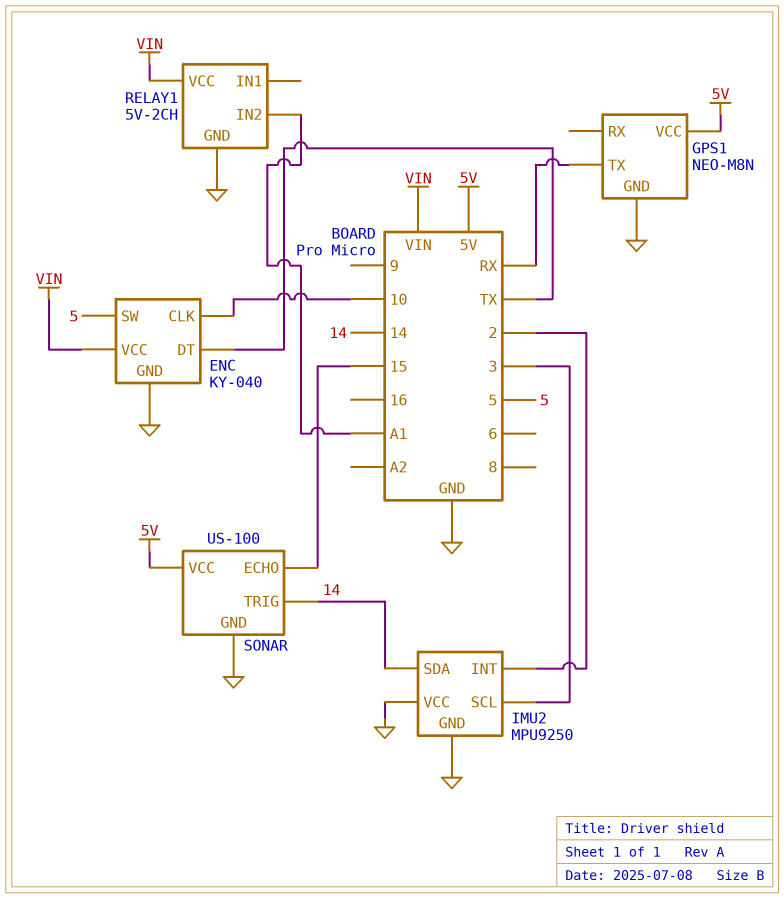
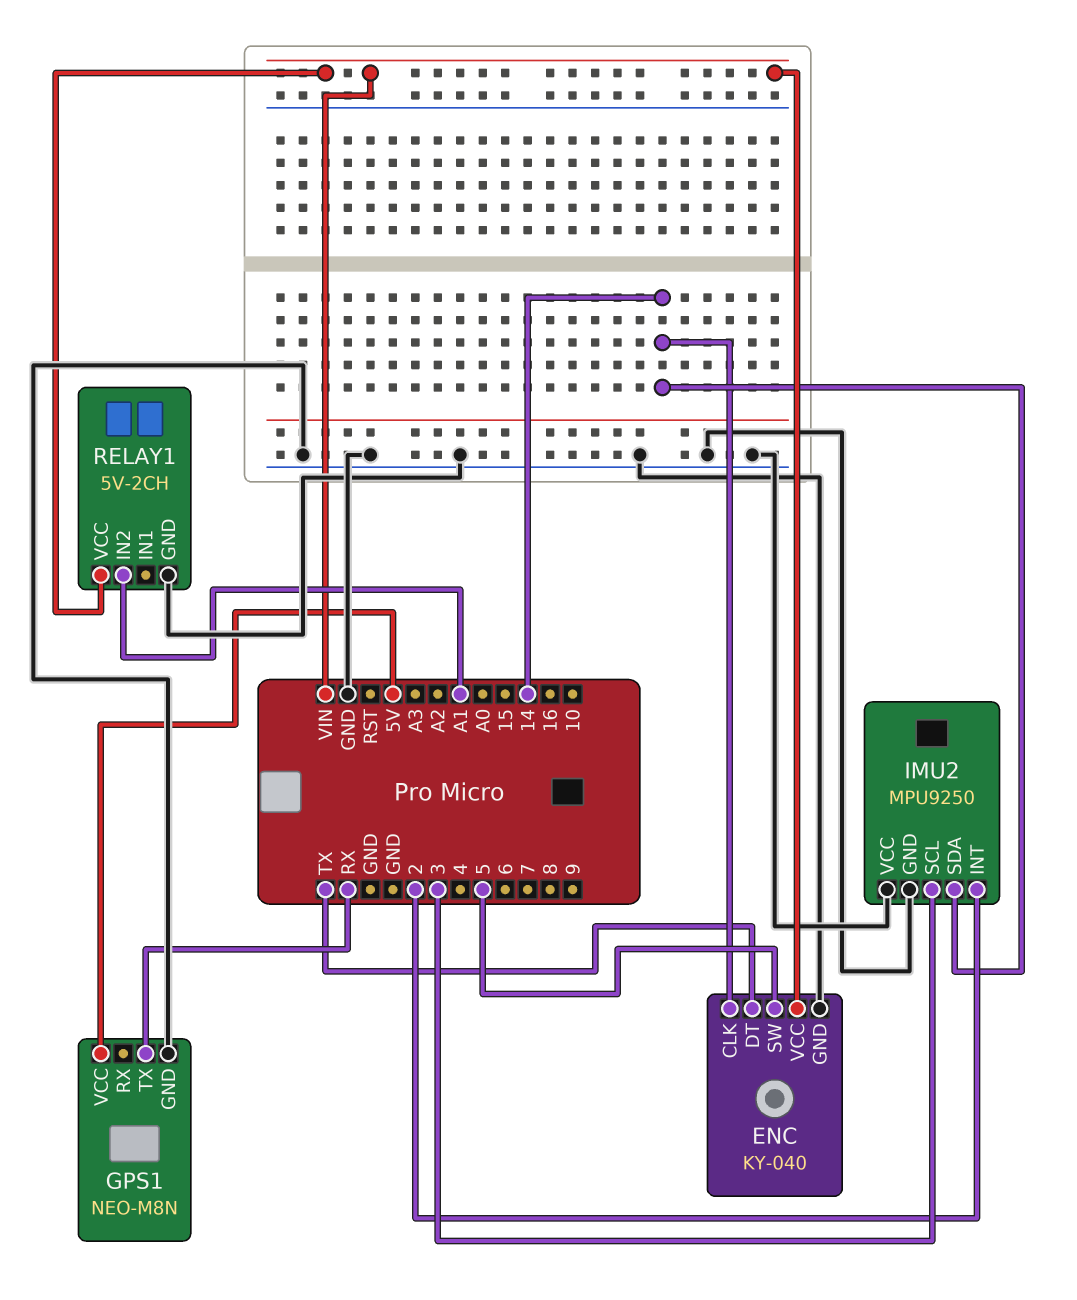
ENC pin CLK: 10 -> 14
SONAR: US-100 -> none
SONAR pin ECHO: 15 -> none
SONAR pin GND: GND -> none
SONAR pin TRIG: 14 -> none
SONAR pin VCC: 5V -> none

